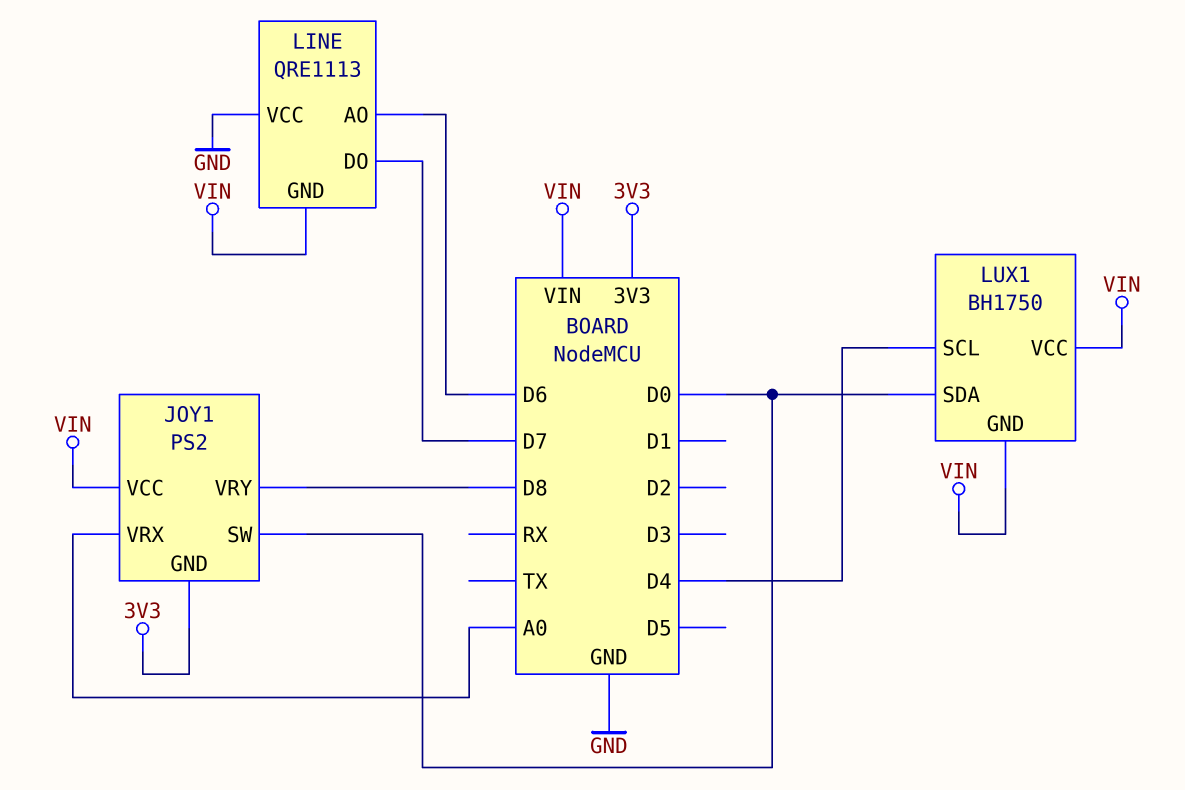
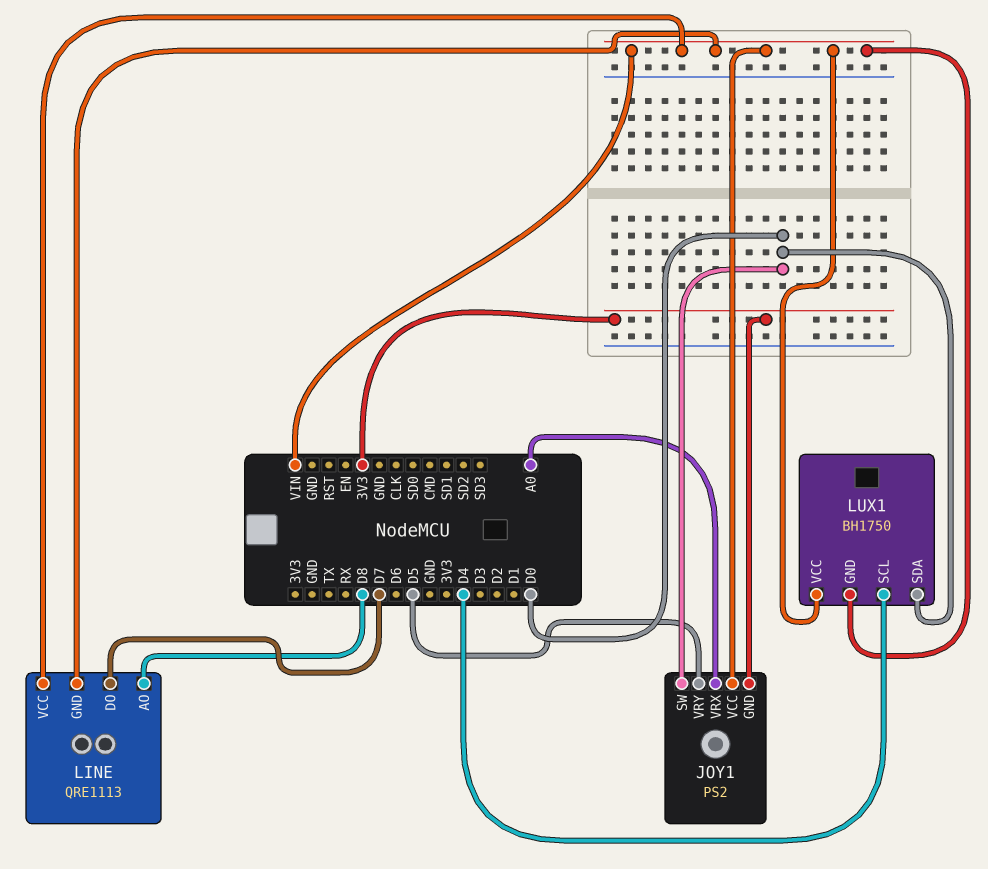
JOY1 pin VRY: D8 -> D5
LINE pin AO: D6 -> D8
LINE pin VCC: GND -> VIN

